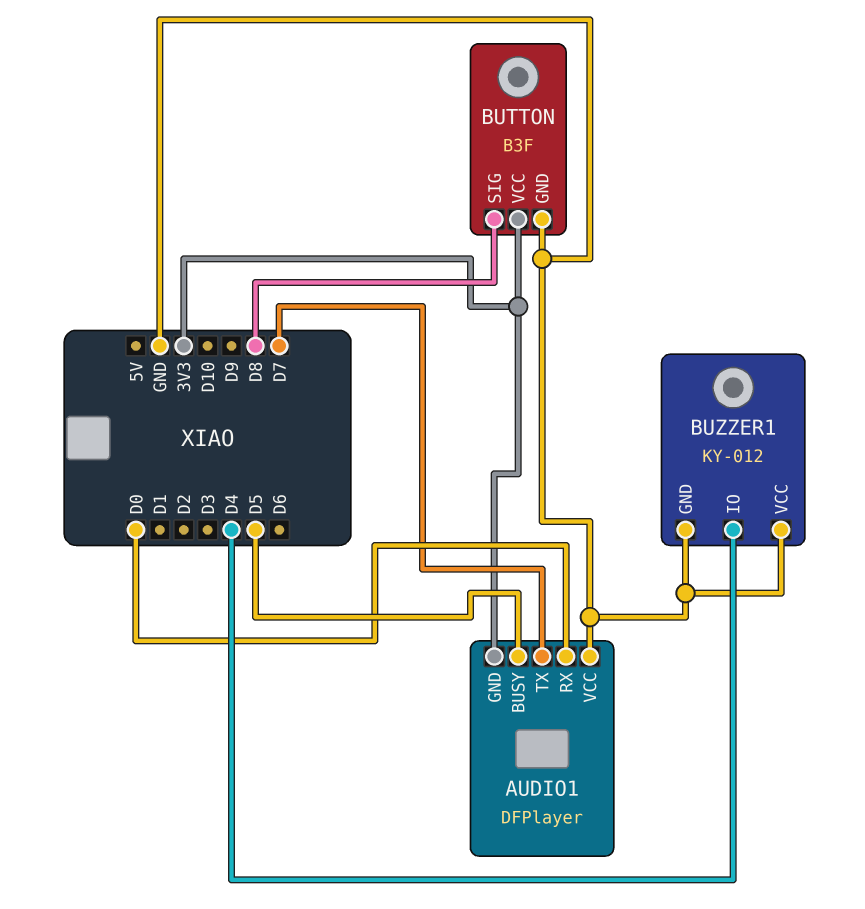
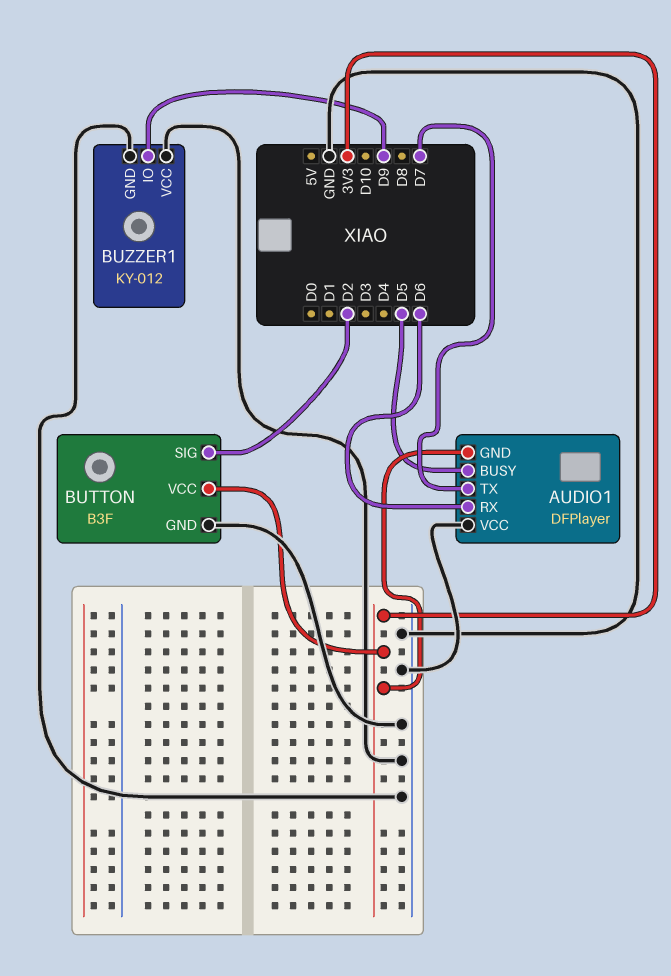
AUDIO1 pin RX: D0 -> D6
BUTTON pin SIG: D8 -> D2
BUZZER1 pin IO: D4 -> D9

